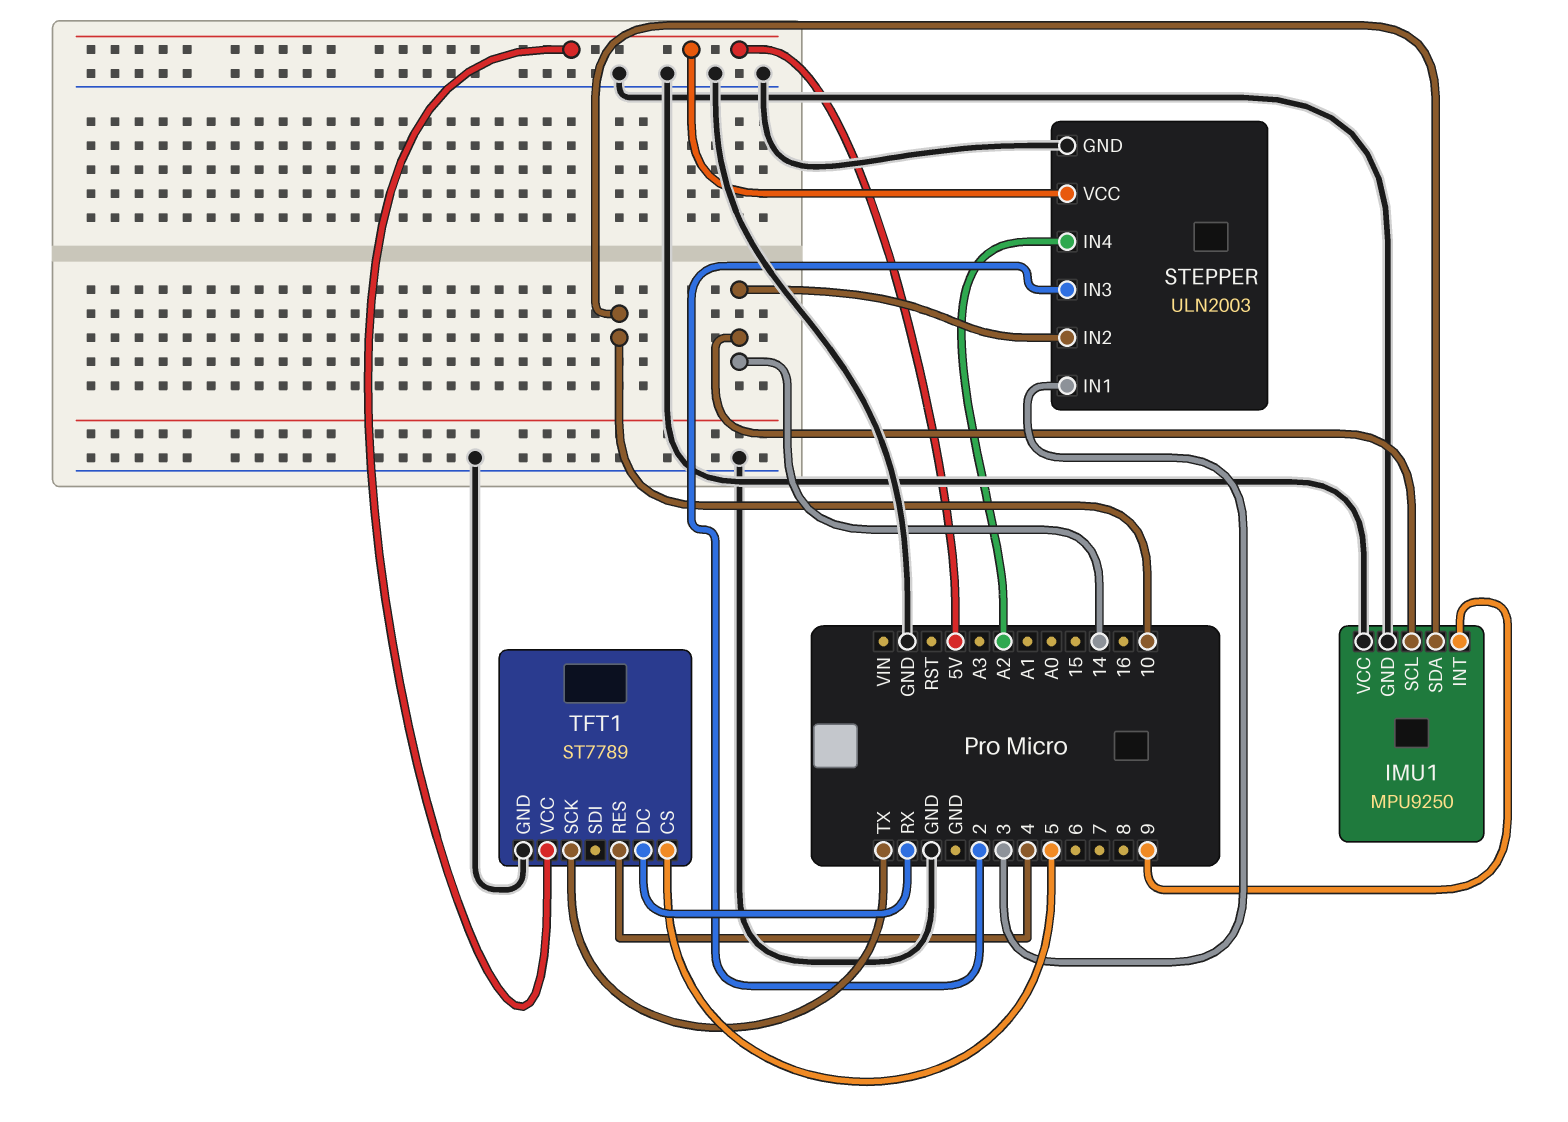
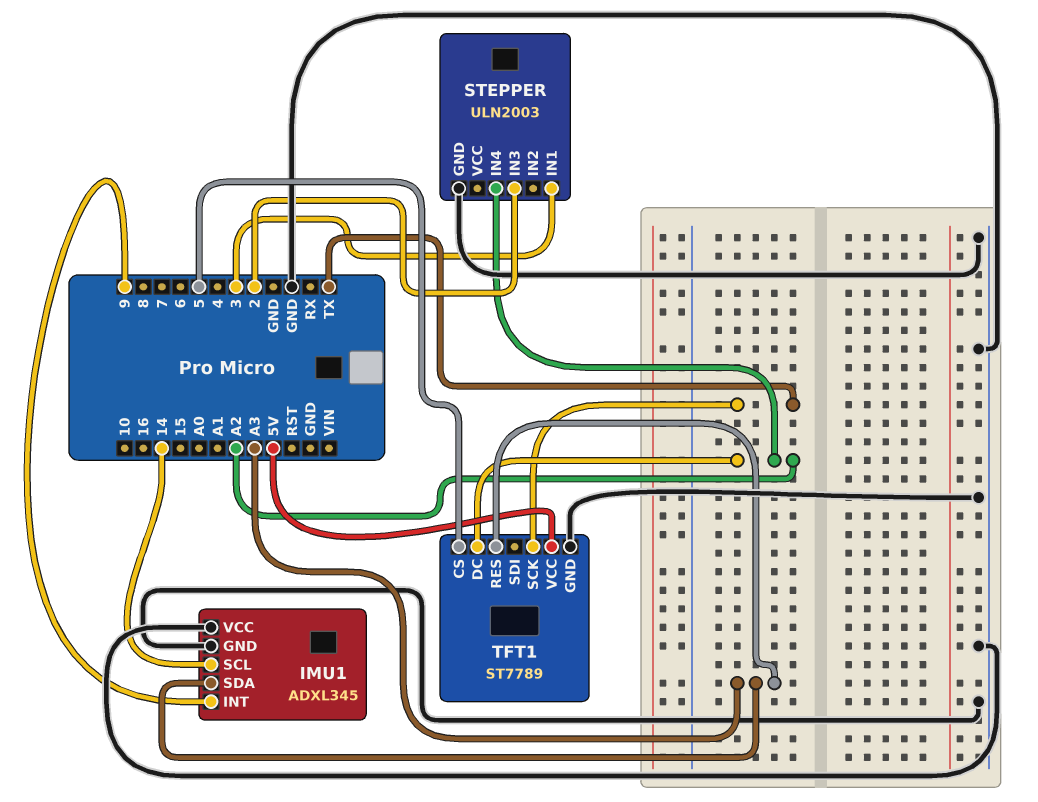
IMU1: MPU9250 -> ADXL345
IMU1 pin SDA: 10 -> A3
STEPPER pin IN2: 14 -> none
STEPPER pin VCC: 5V -> none
TFT1 pin DC: RX -> A2
TFT1 pin RES: 4 -> A3

